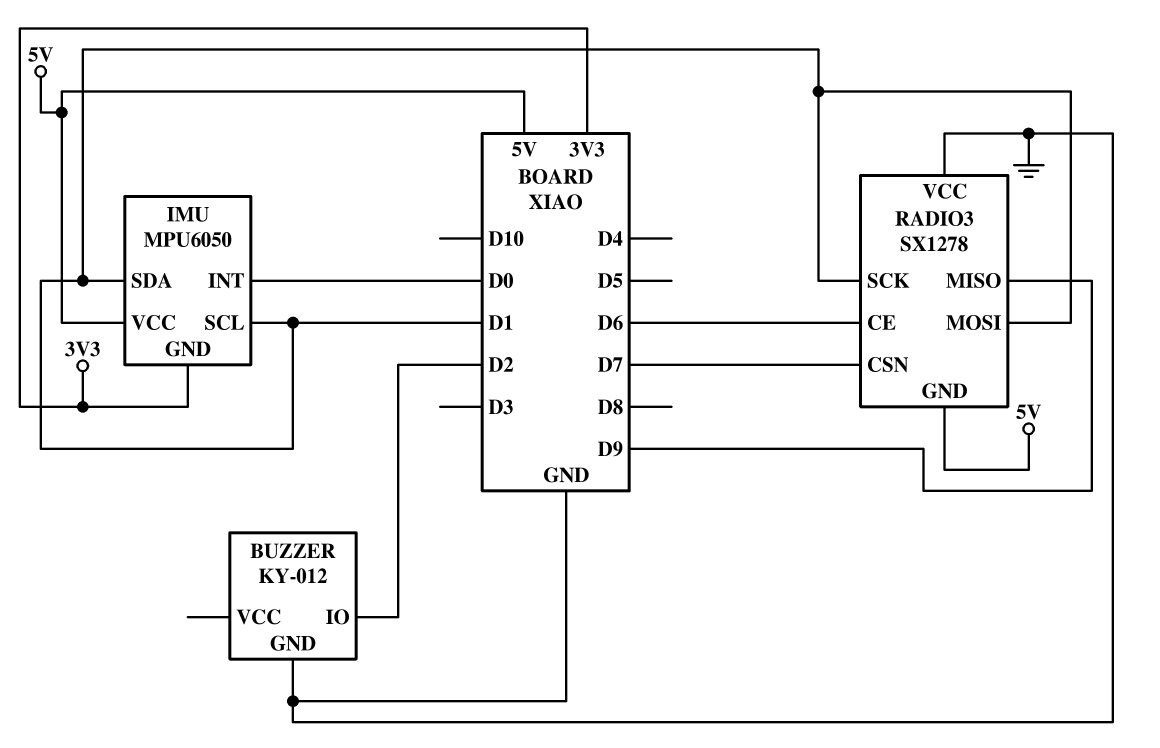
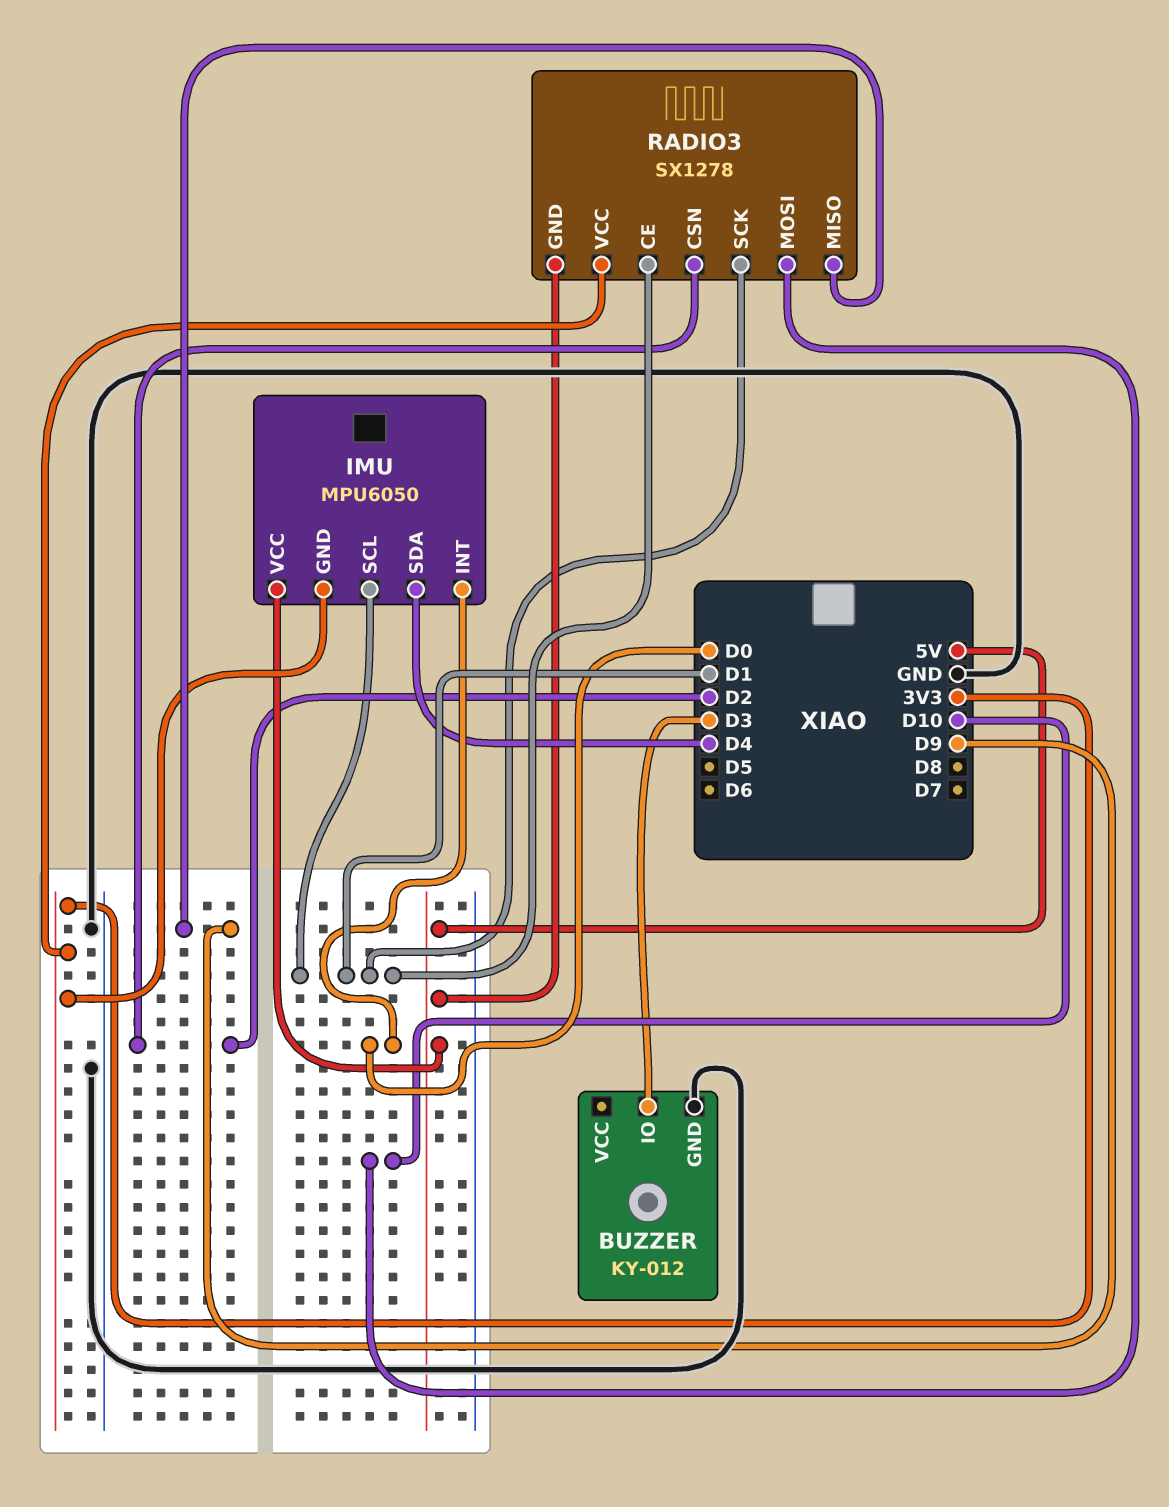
BUZZER pin IO: D2 -> D3
IMU pin SDA: D1 -> D4
RADIO3 pin CE: D6 -> D1
RADIO3 pin CSN: D7 -> D2
RADIO3 pin MOSI: D1 -> D10
RADIO3 pin VCC: GND -> 3V3

